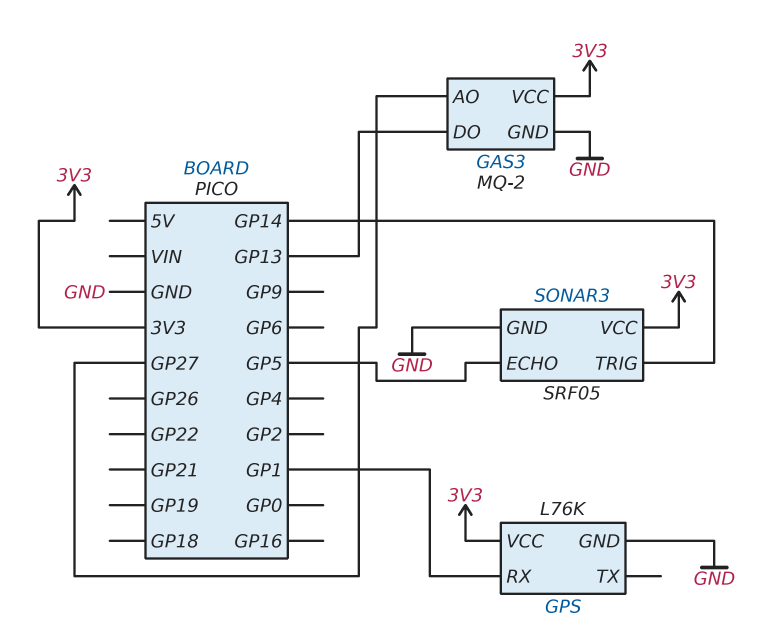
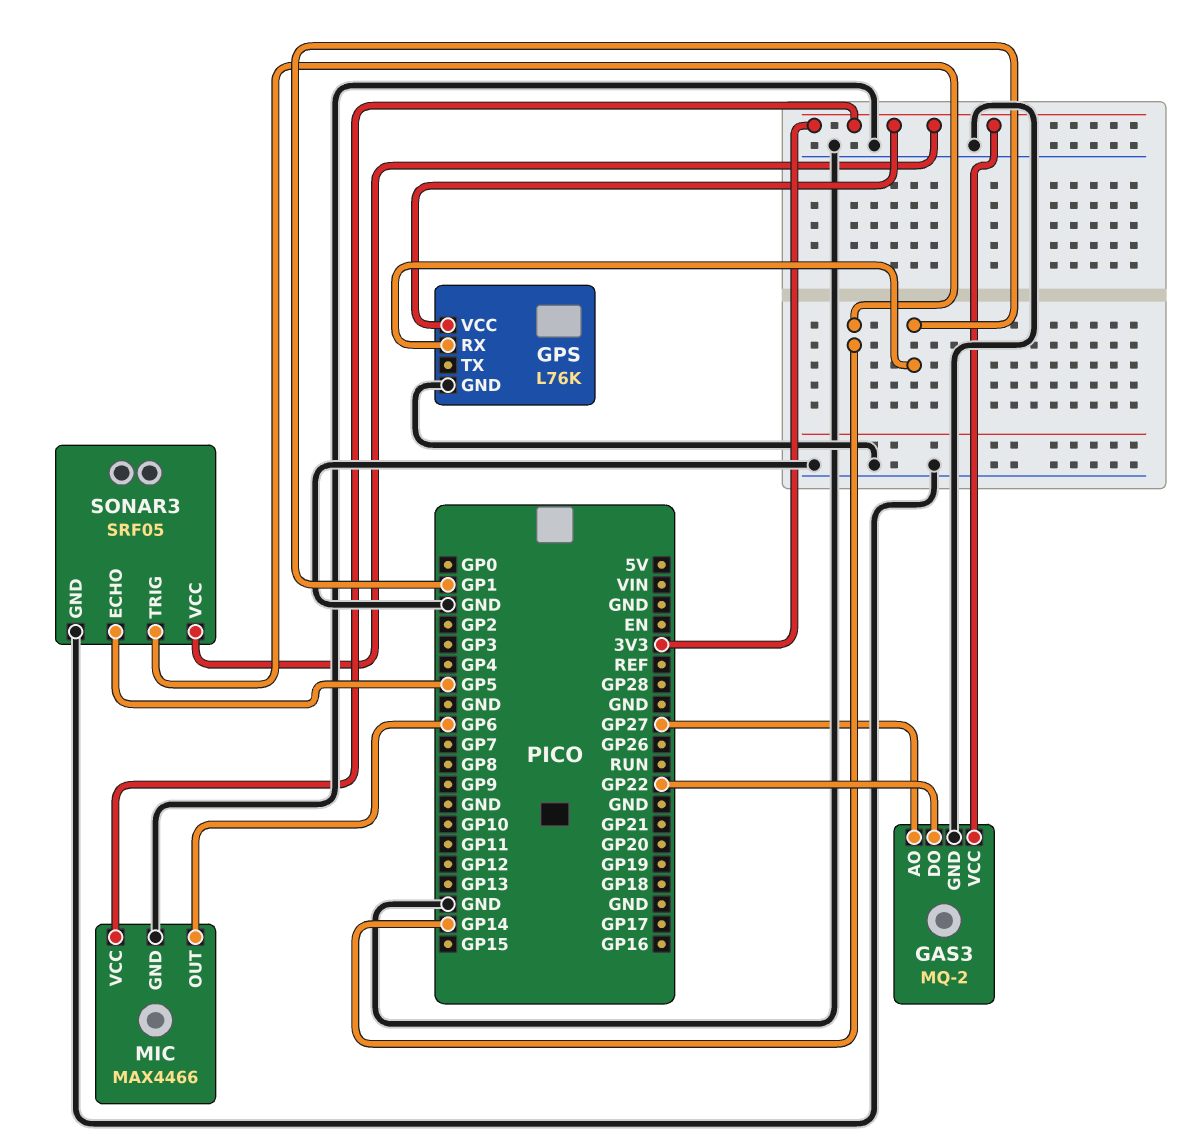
GAS3 pin DO: GP13 -> GP22
MIC: none -> MAX4466
MIC pin GND: none -> GND
MIC pin OUT: none -> GP6
MIC pin VCC: none -> 3V3

